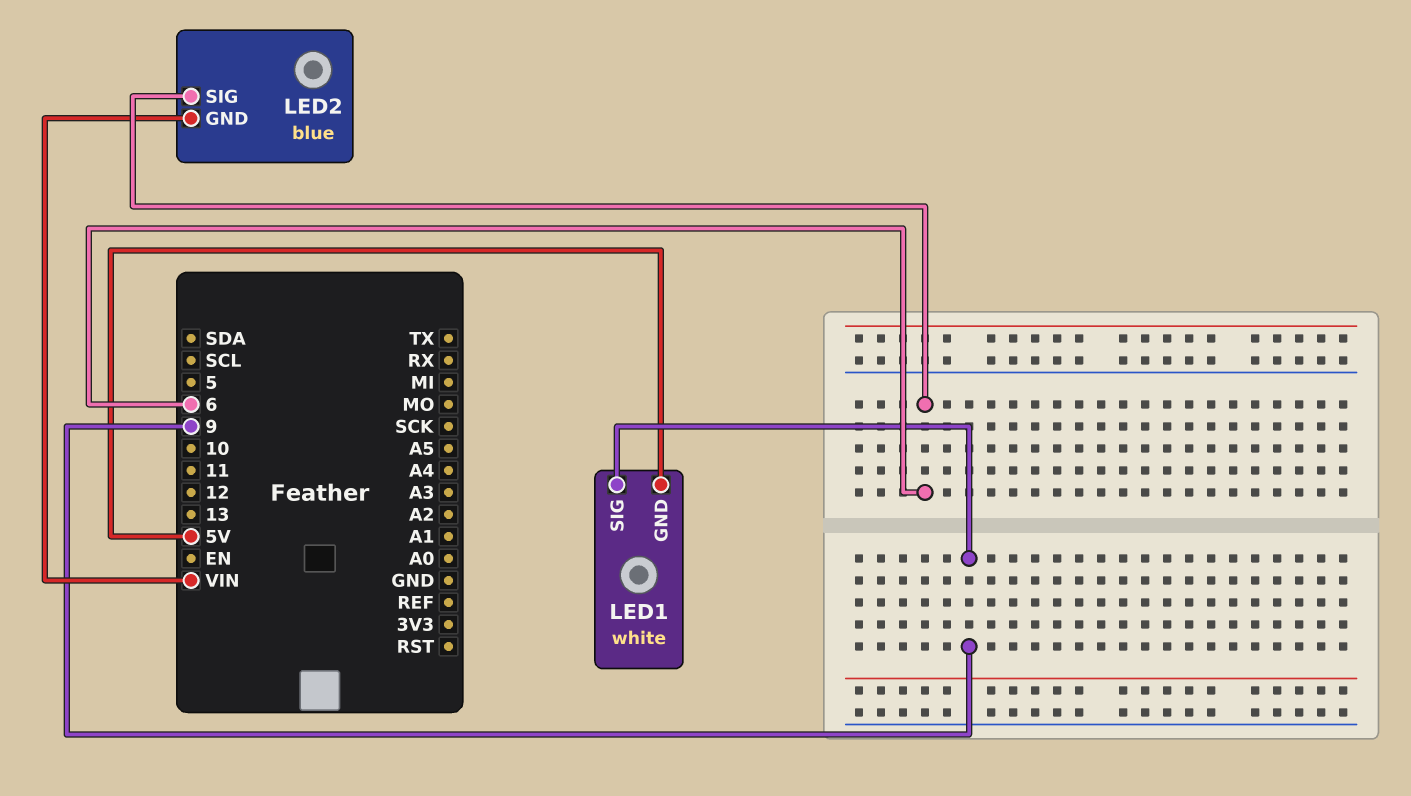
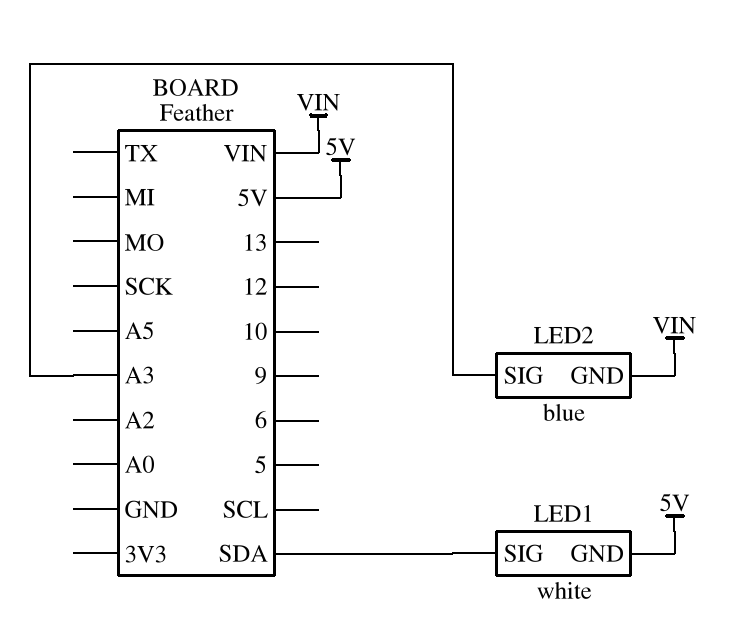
LED1 pin SIG: 9 -> SDA
LED2 pin SIG: 6 -> A3

